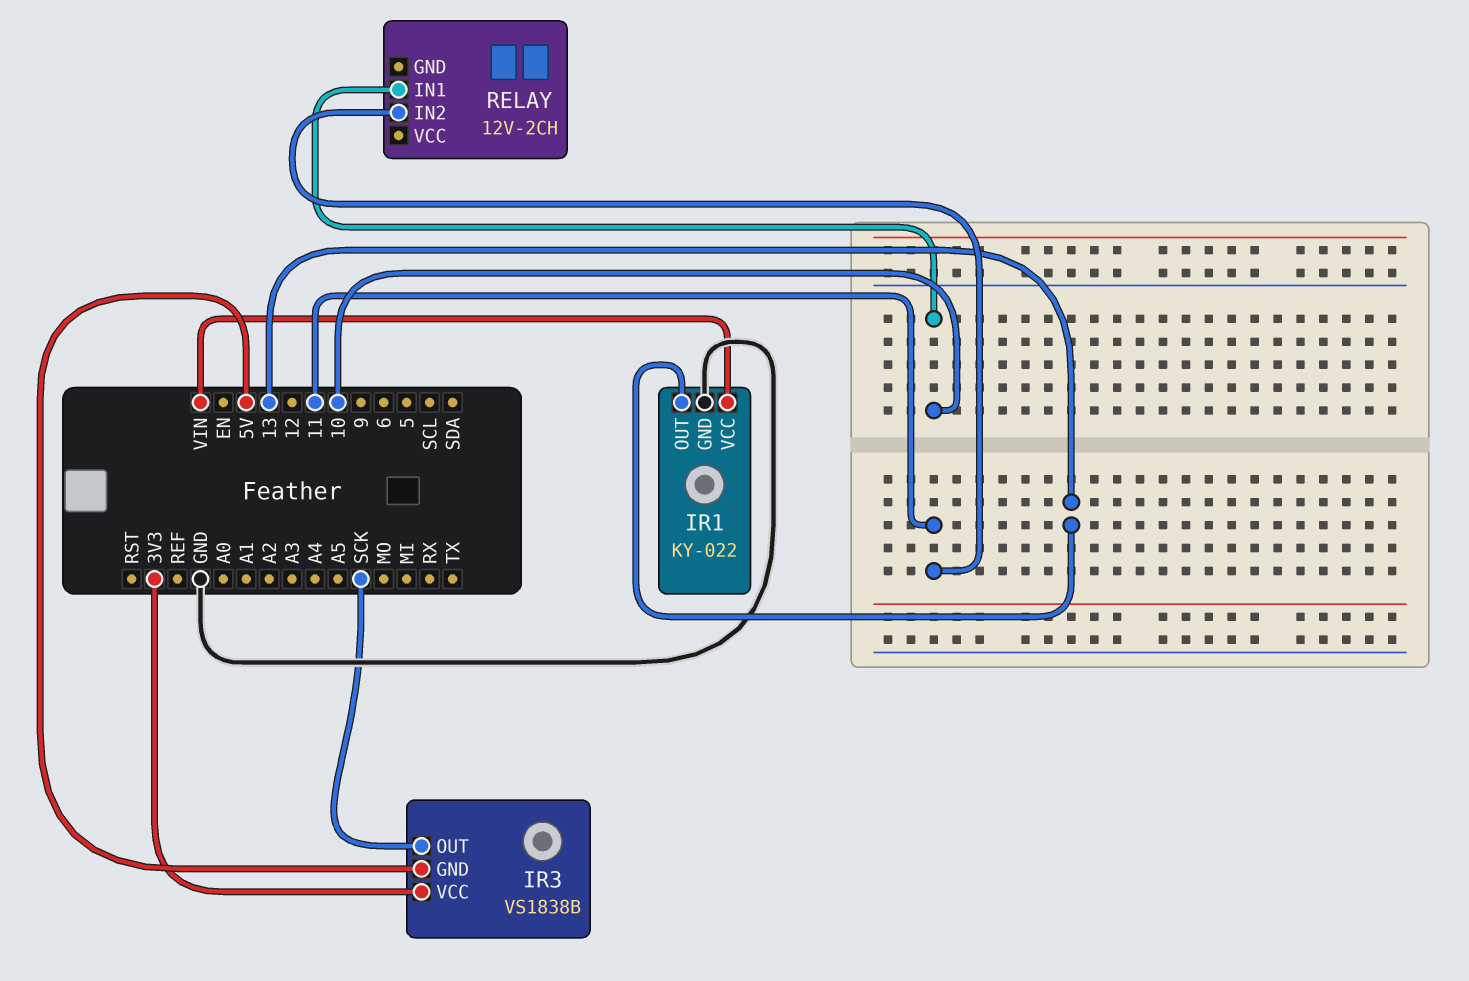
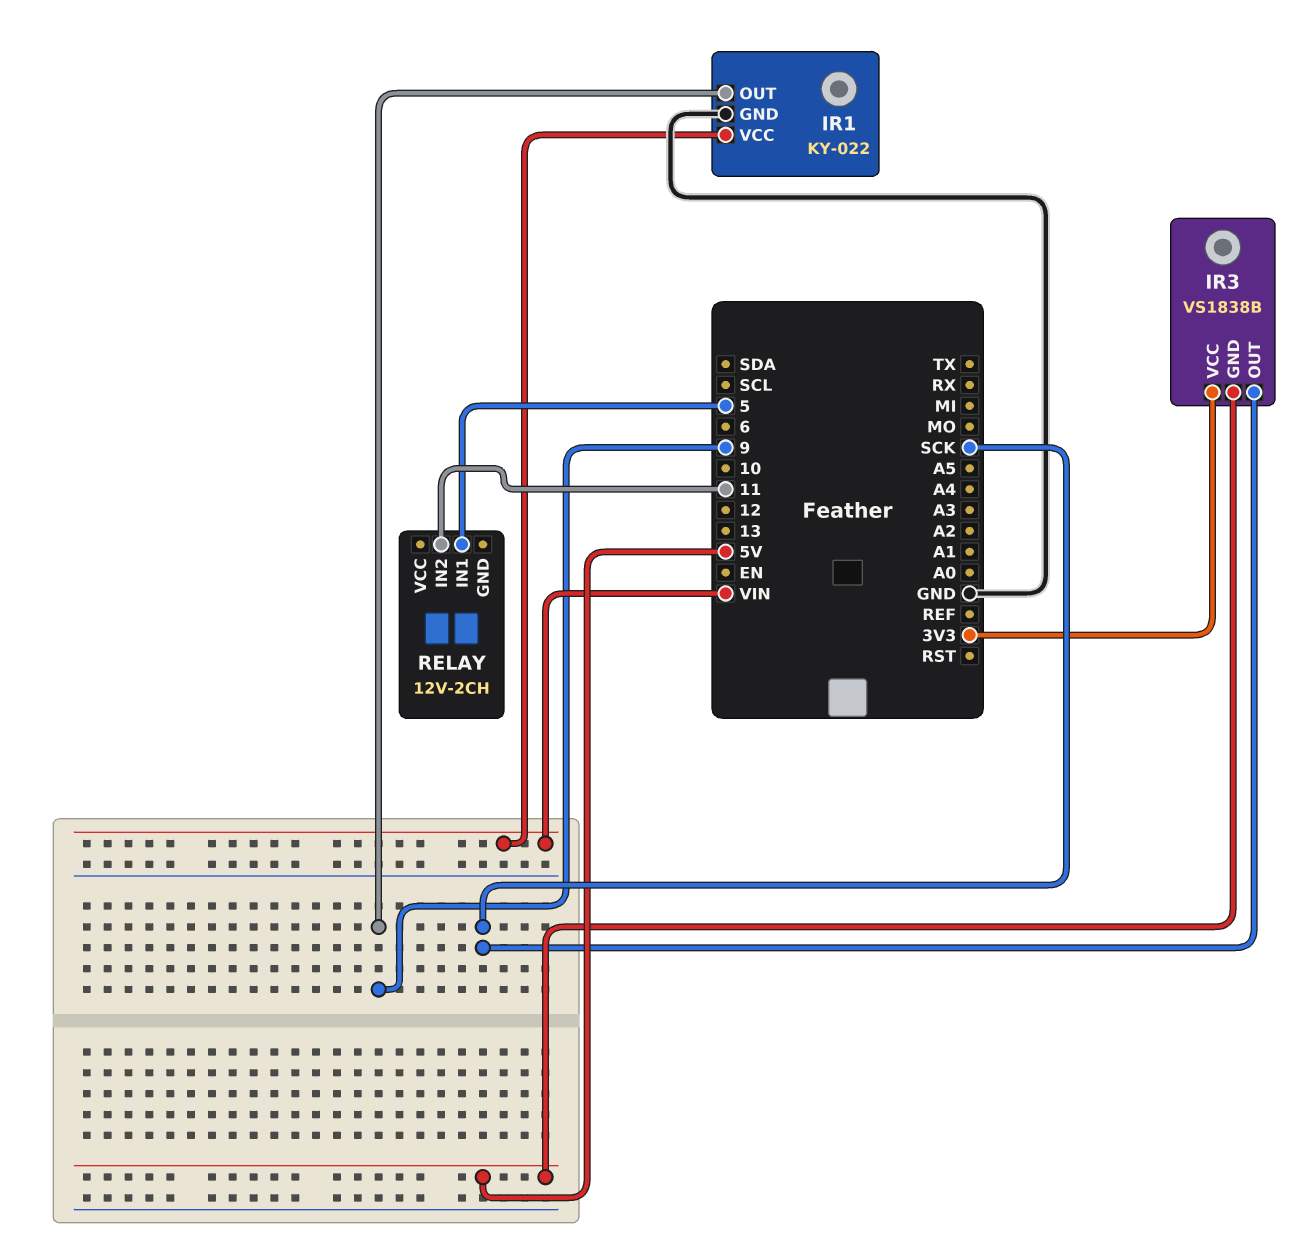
IR1 pin OUT: 13 -> 9
RELAY pin IN1: 10 -> 5

